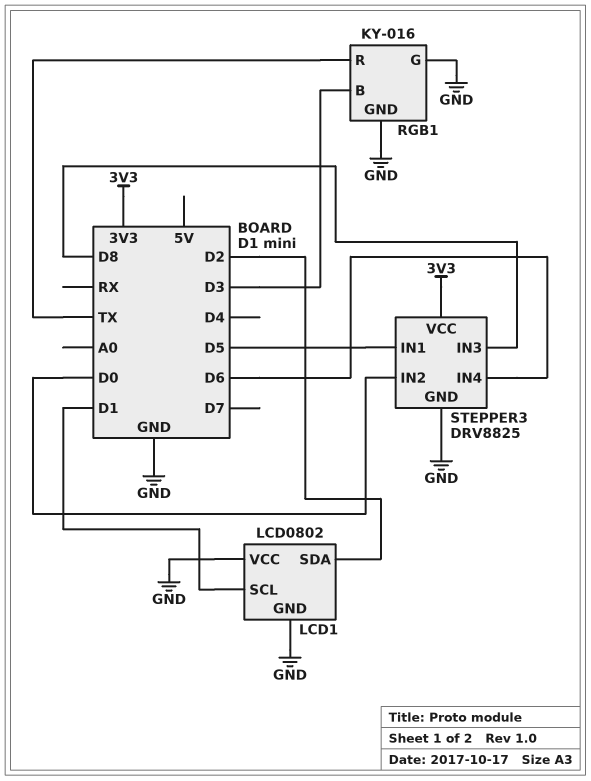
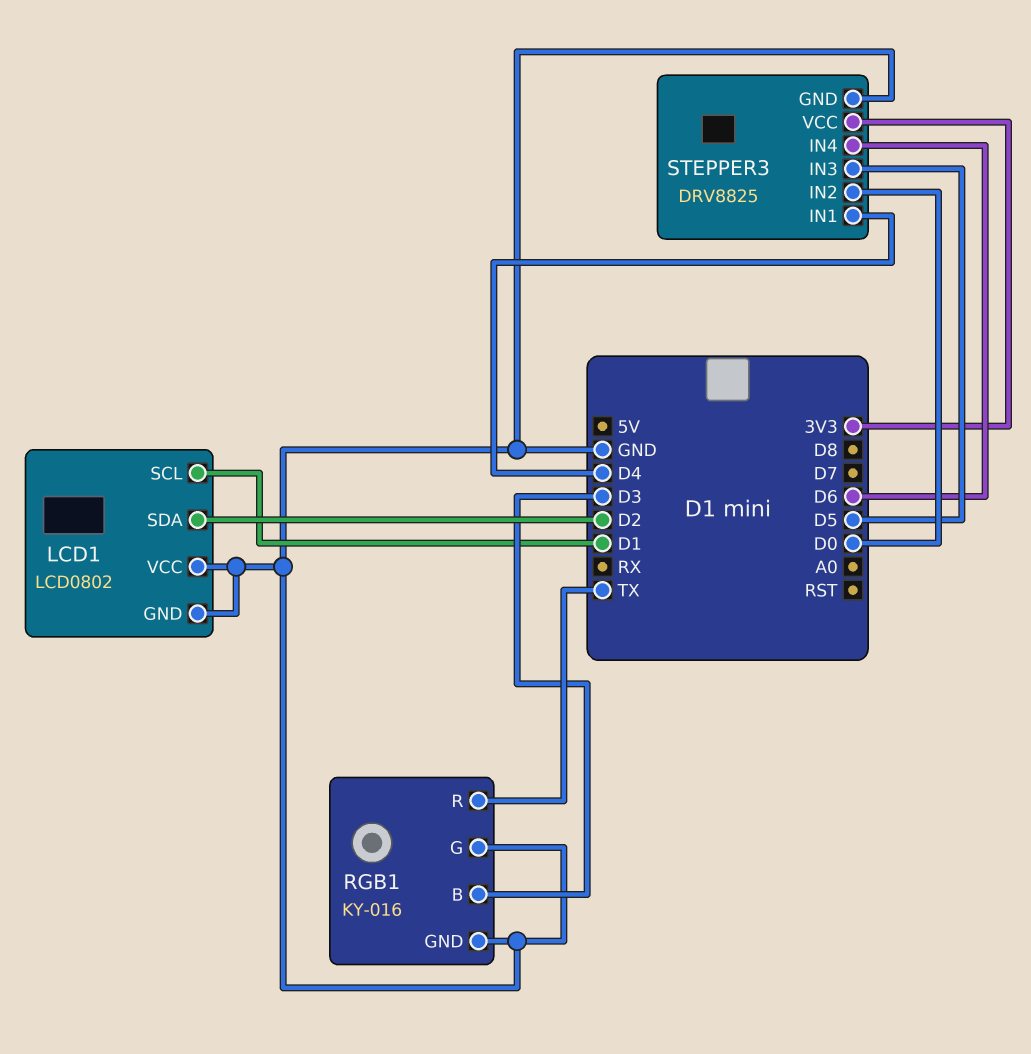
STEPPER3 pin IN1: D5 -> D4
STEPPER3 pin IN3: D8 -> D5

